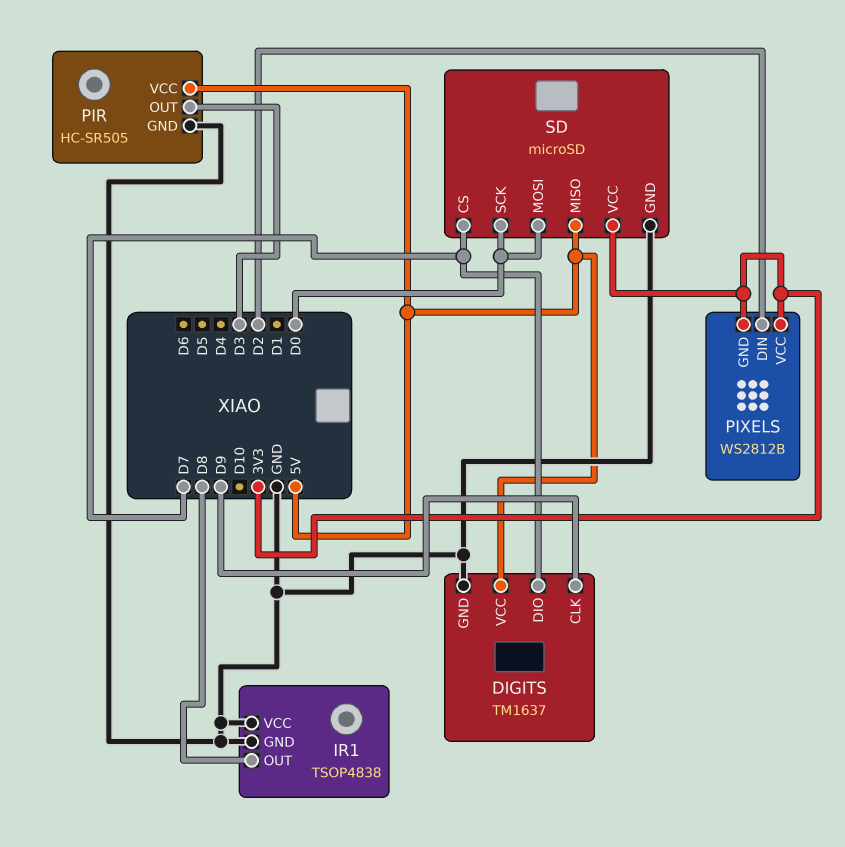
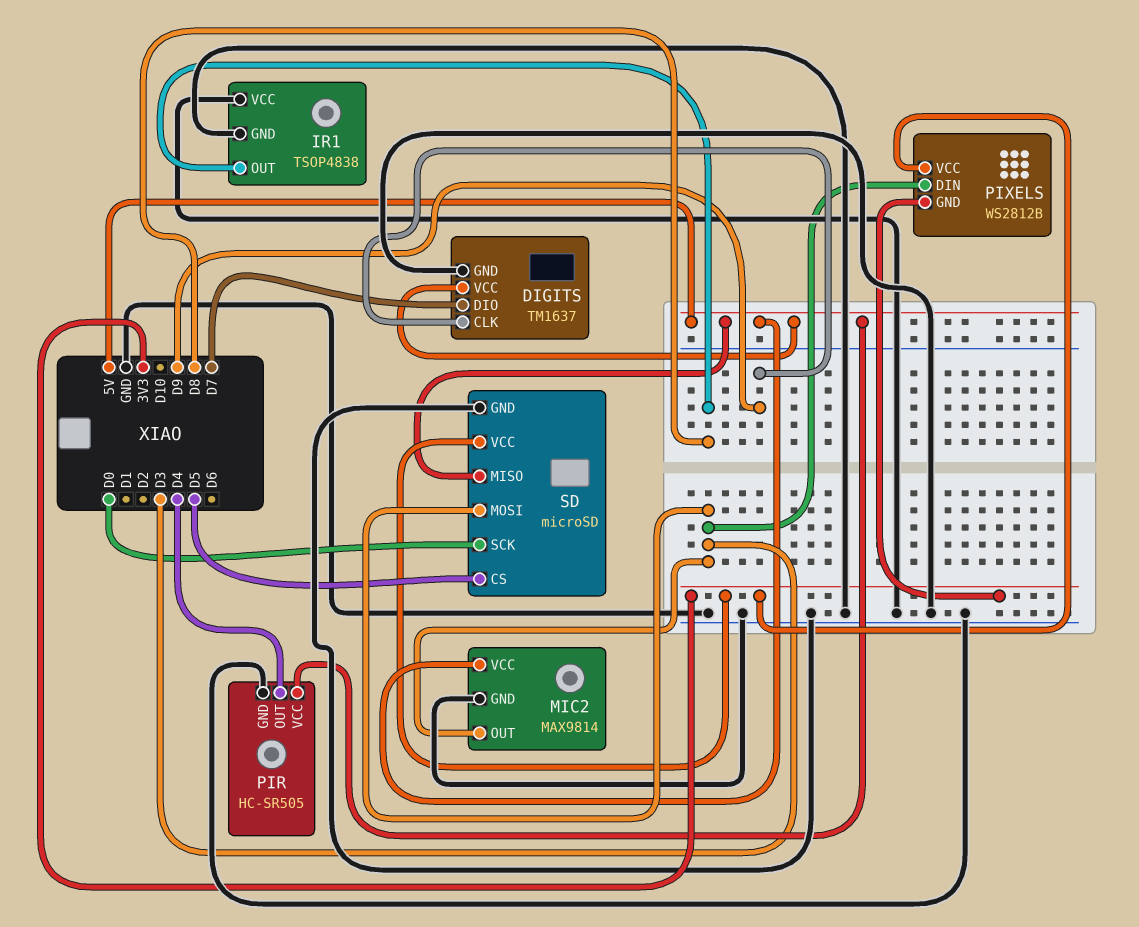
MIC2: none -> MAX9814
MIC2 pin GND: none -> GND
MIC2 pin OUT: none -> D3
MIC2 pin VCC: none -> 5V
PIR pin OUT: D3 -> D4
PIXELS pin DIN: D2 -> D3
SD pin CS: D7 -> D5
SD pin MOSI: D0 -> D3

